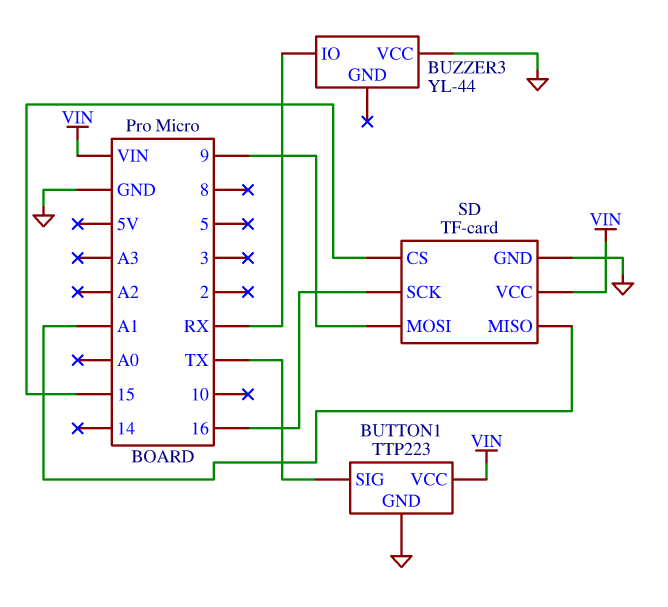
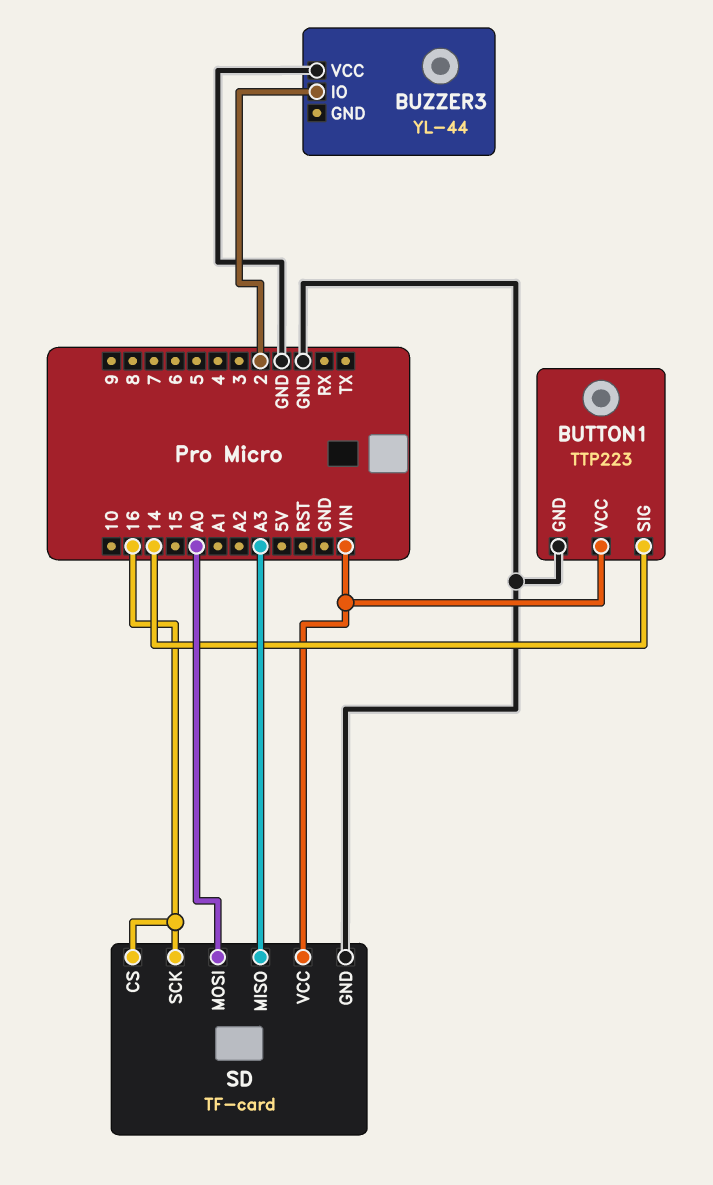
BUTTON1 pin SIG: TX -> 14
BUZZER3 pin IO: RX -> 2
SD pin CS: 15 -> 16
SD pin MISO: A1 -> A3
SD pin MOSI: 9 -> A0

